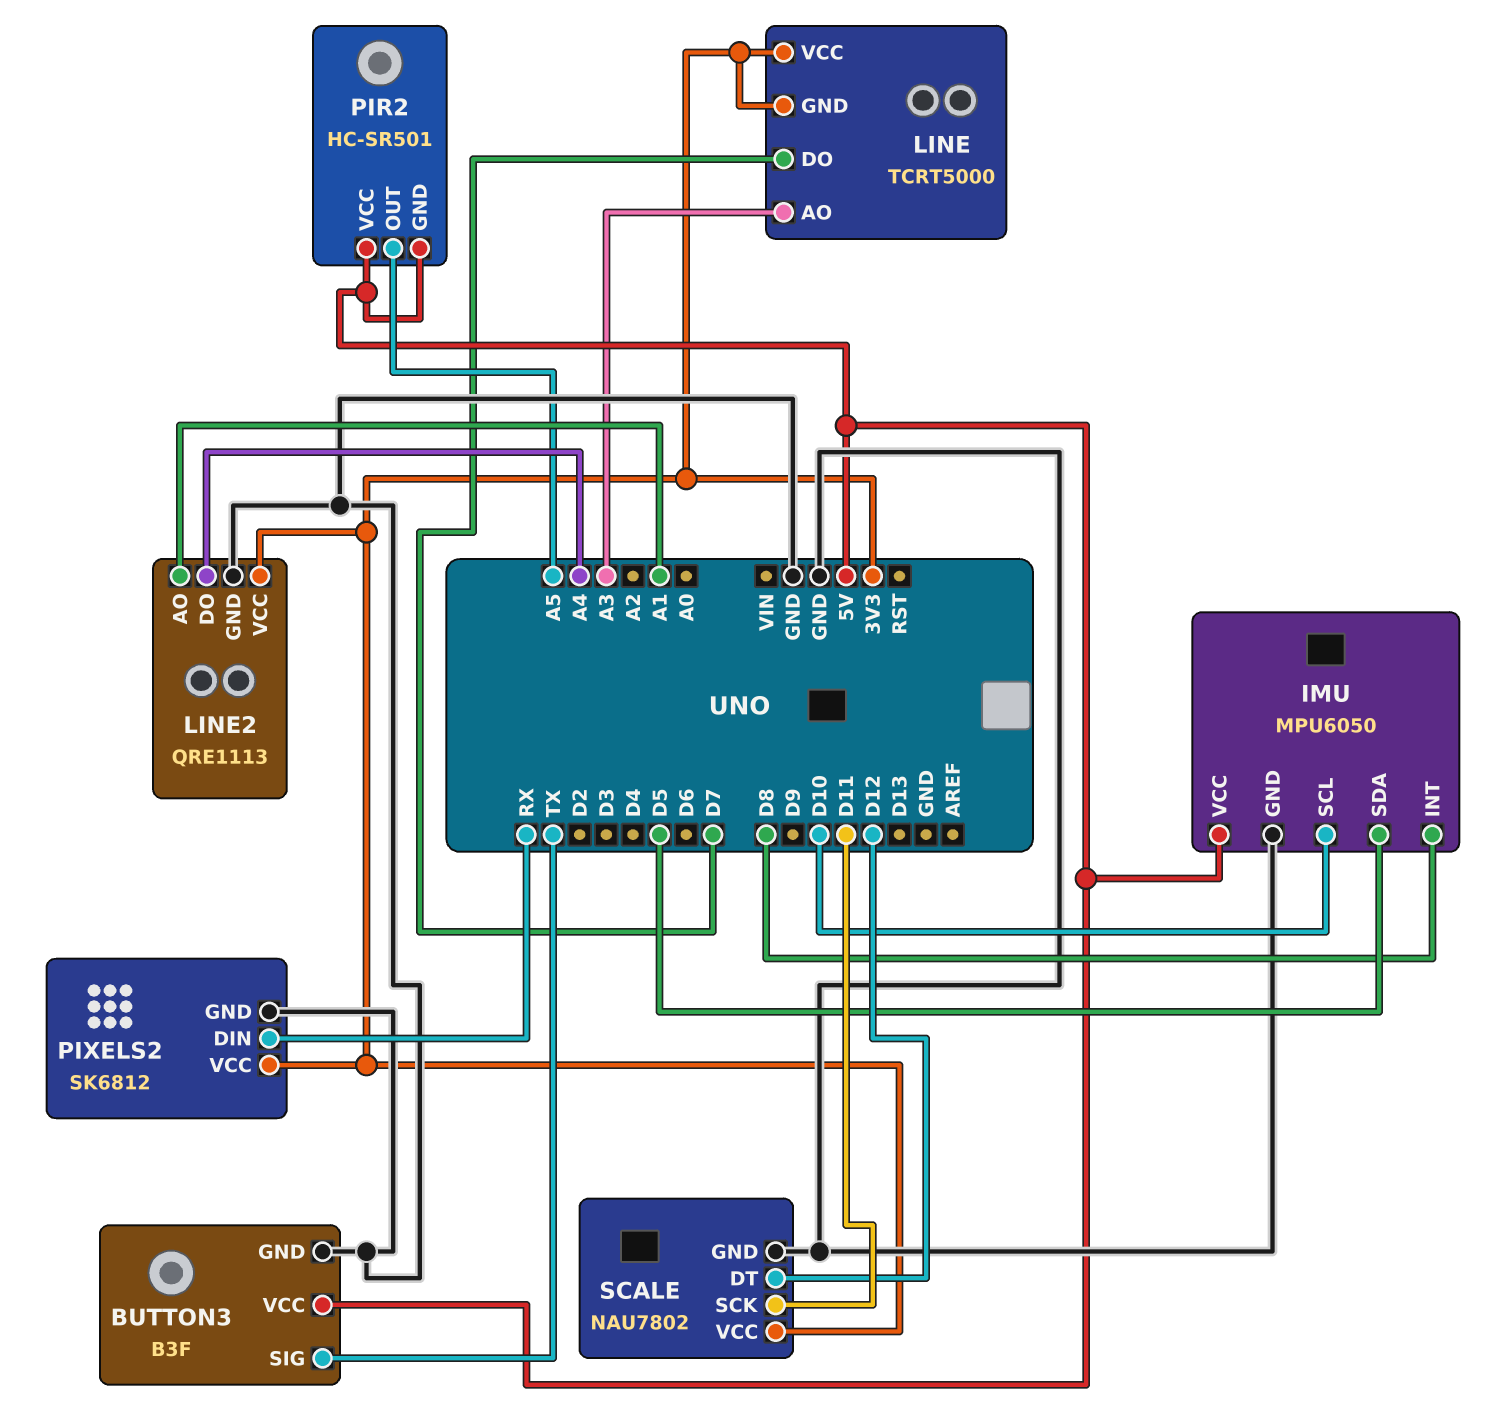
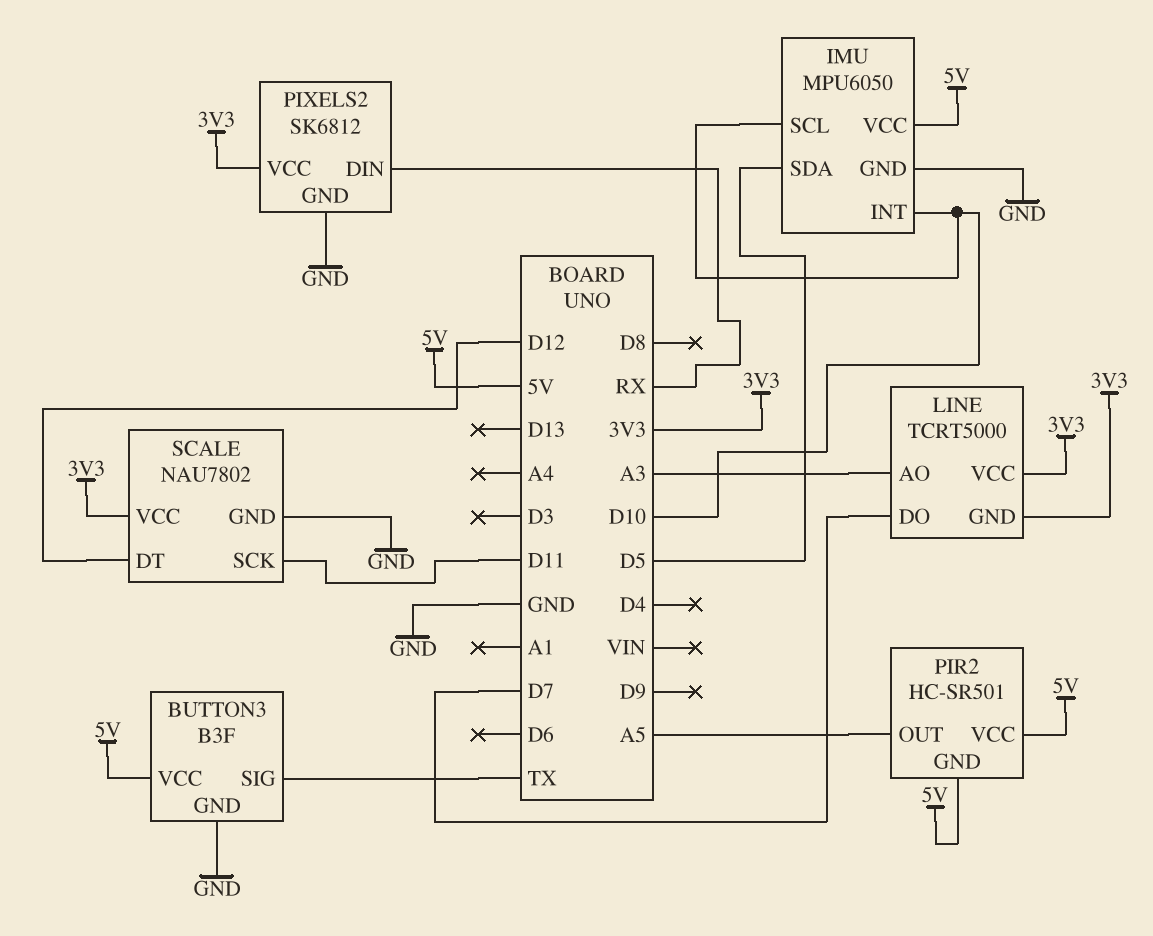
IMU pin INT: D8 -> D10
LINE2: QRE1113 -> none
LINE2 pin AO: A1 -> none
LINE2 pin DO: A4 -> none
LINE2 pin GND: GND -> none
LINE2 pin VCC: 3V3 -> none

